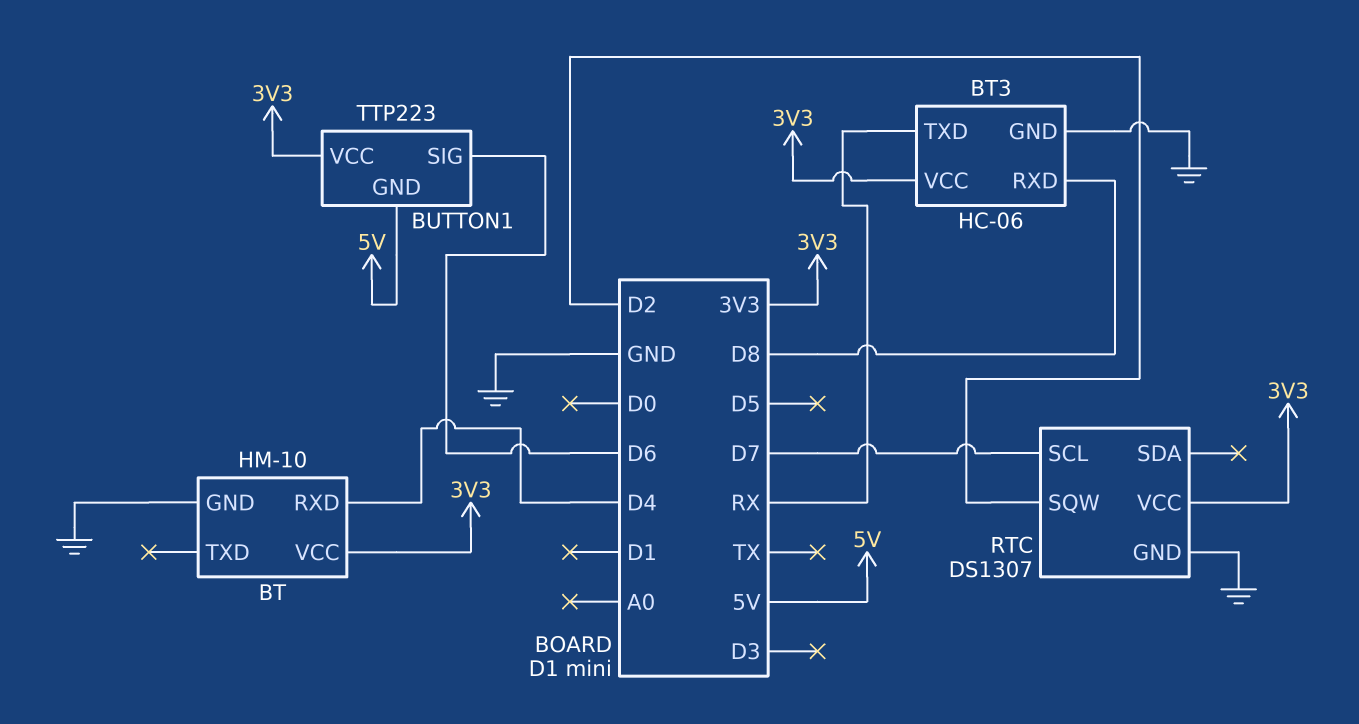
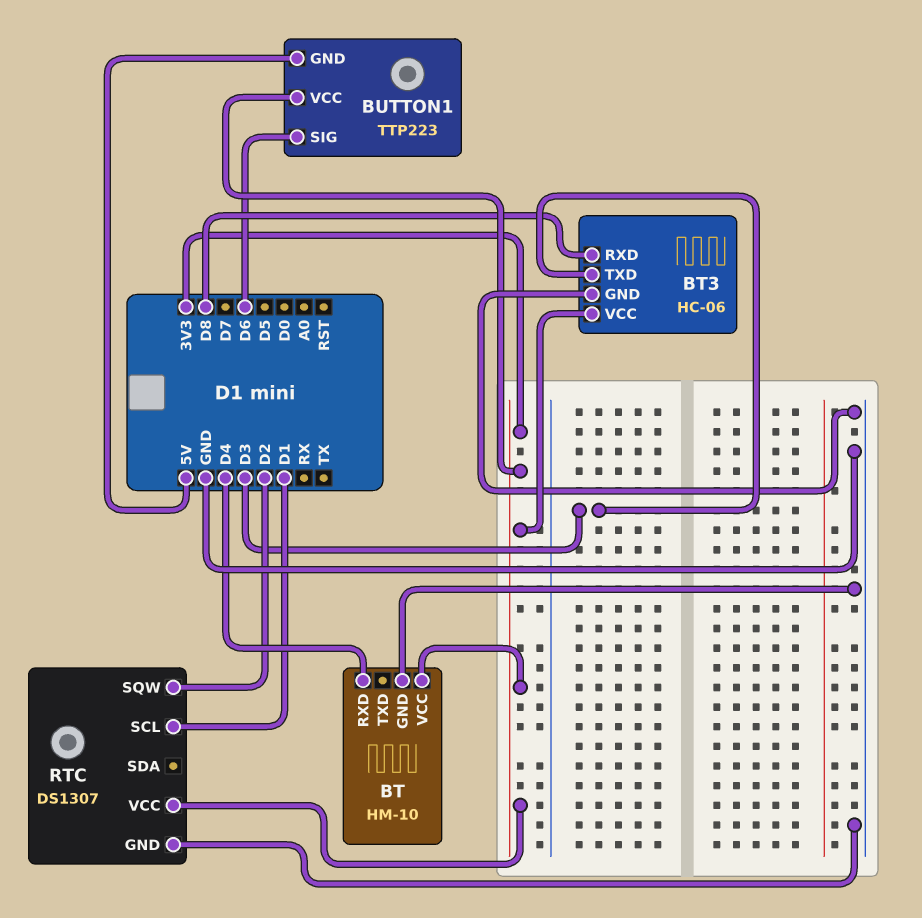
BT3 pin TXD: RX -> D3
RTC pin SCL: D7 -> D1

